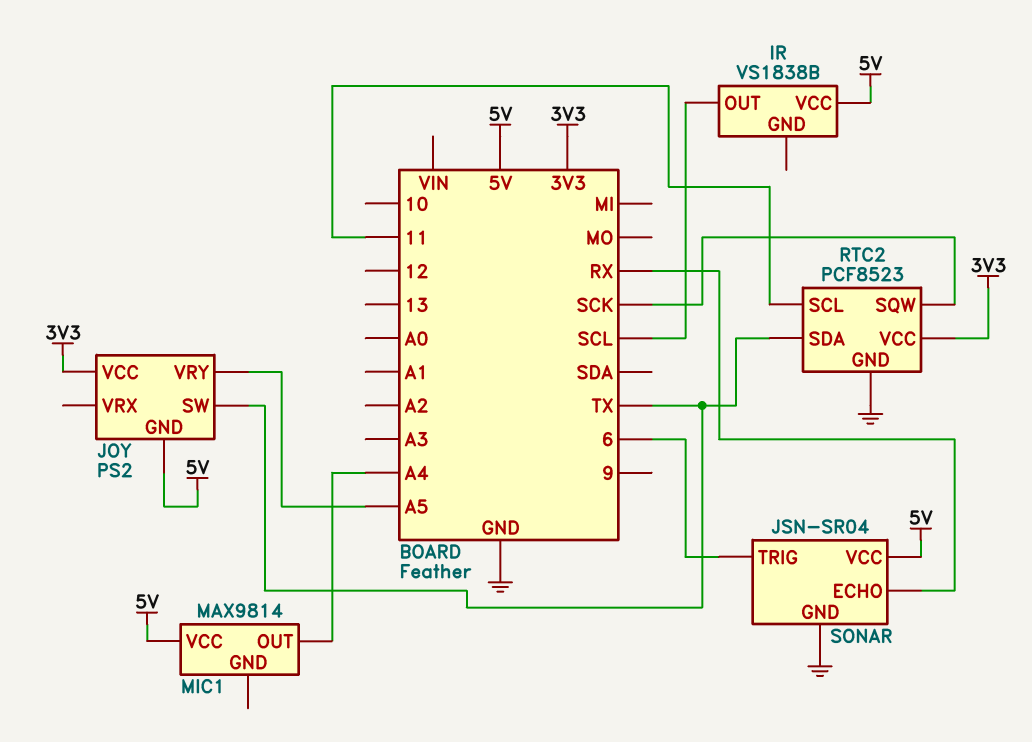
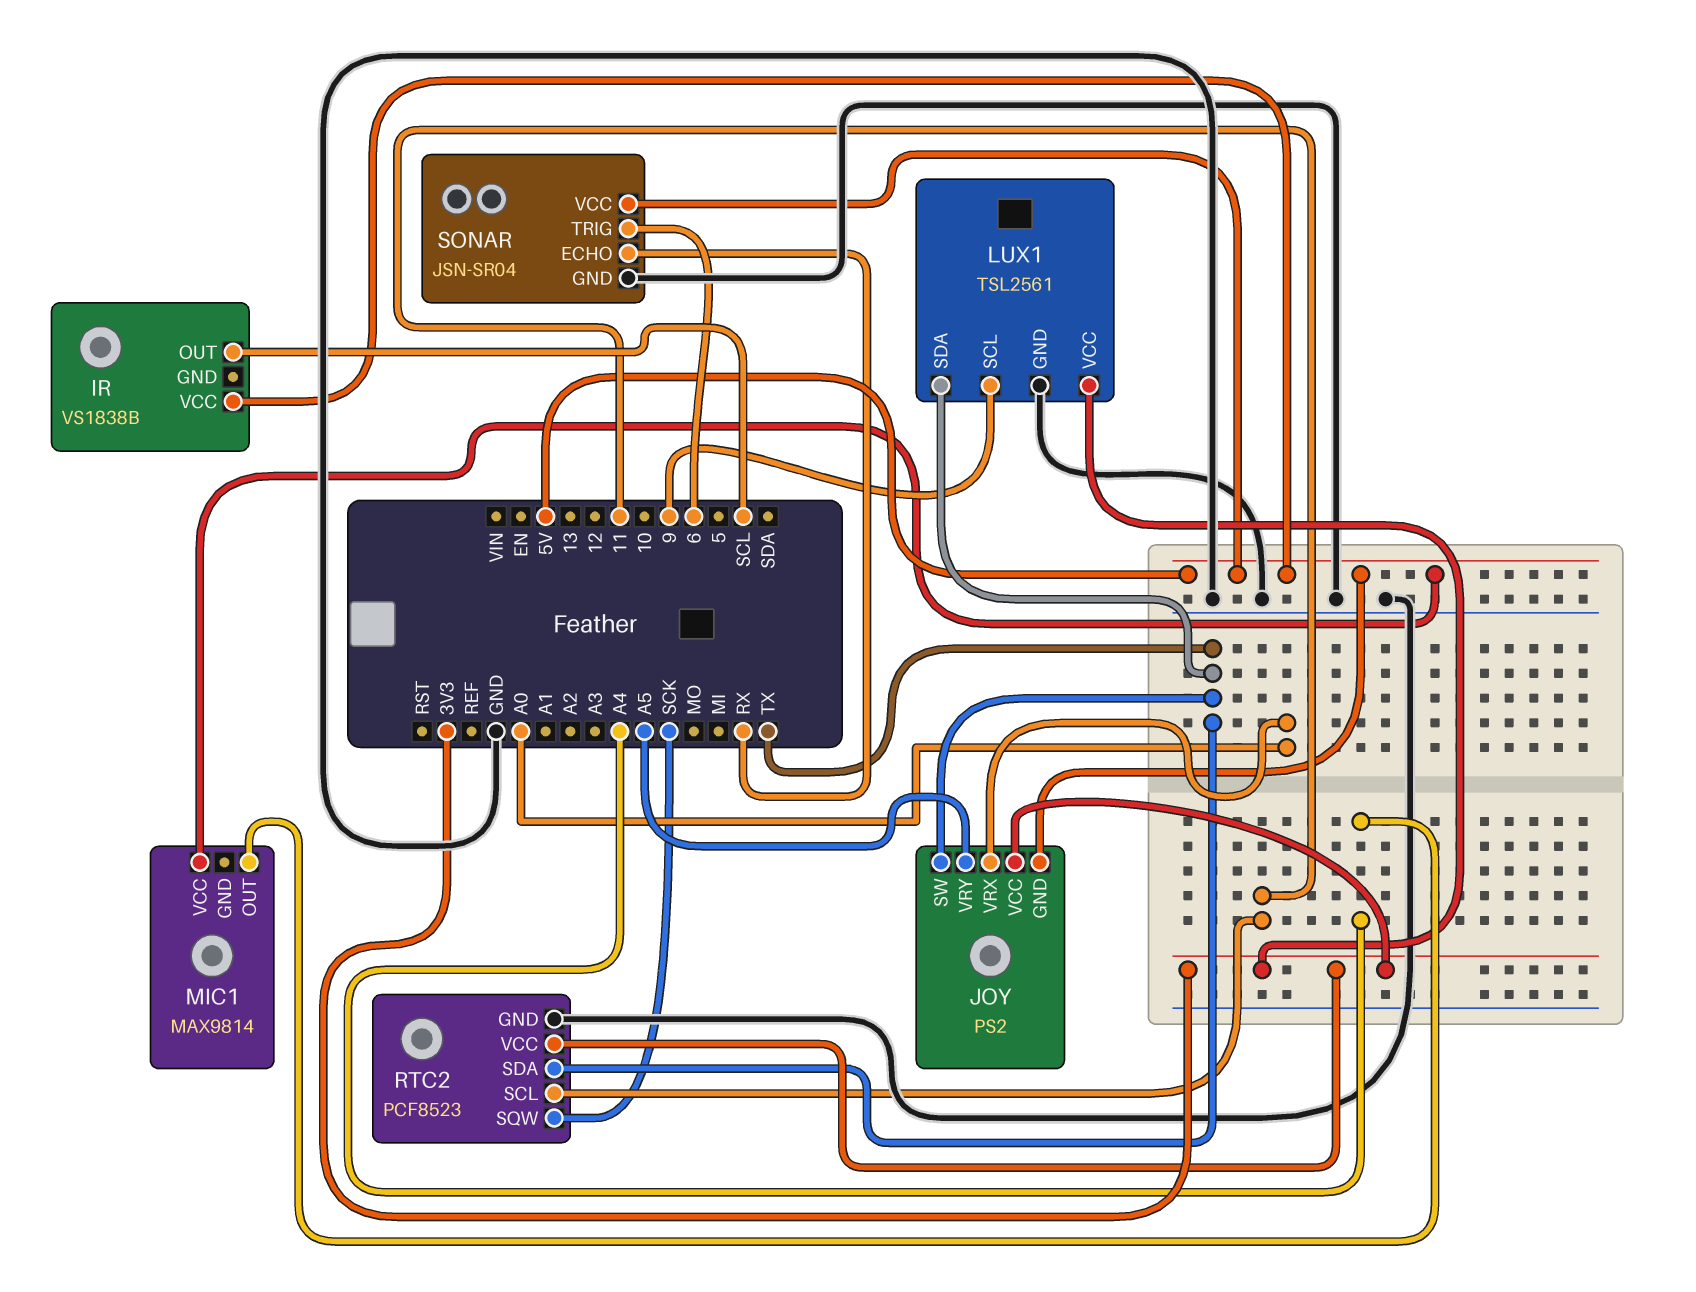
JOY pin VRX: none -> A0
LUX1: none -> TSL2561
LUX1 pin GND: none -> GND
LUX1 pin SCL: none -> 9
LUX1 pin SDA: none -> TX
LUX1 pin VCC: none -> 3V3

